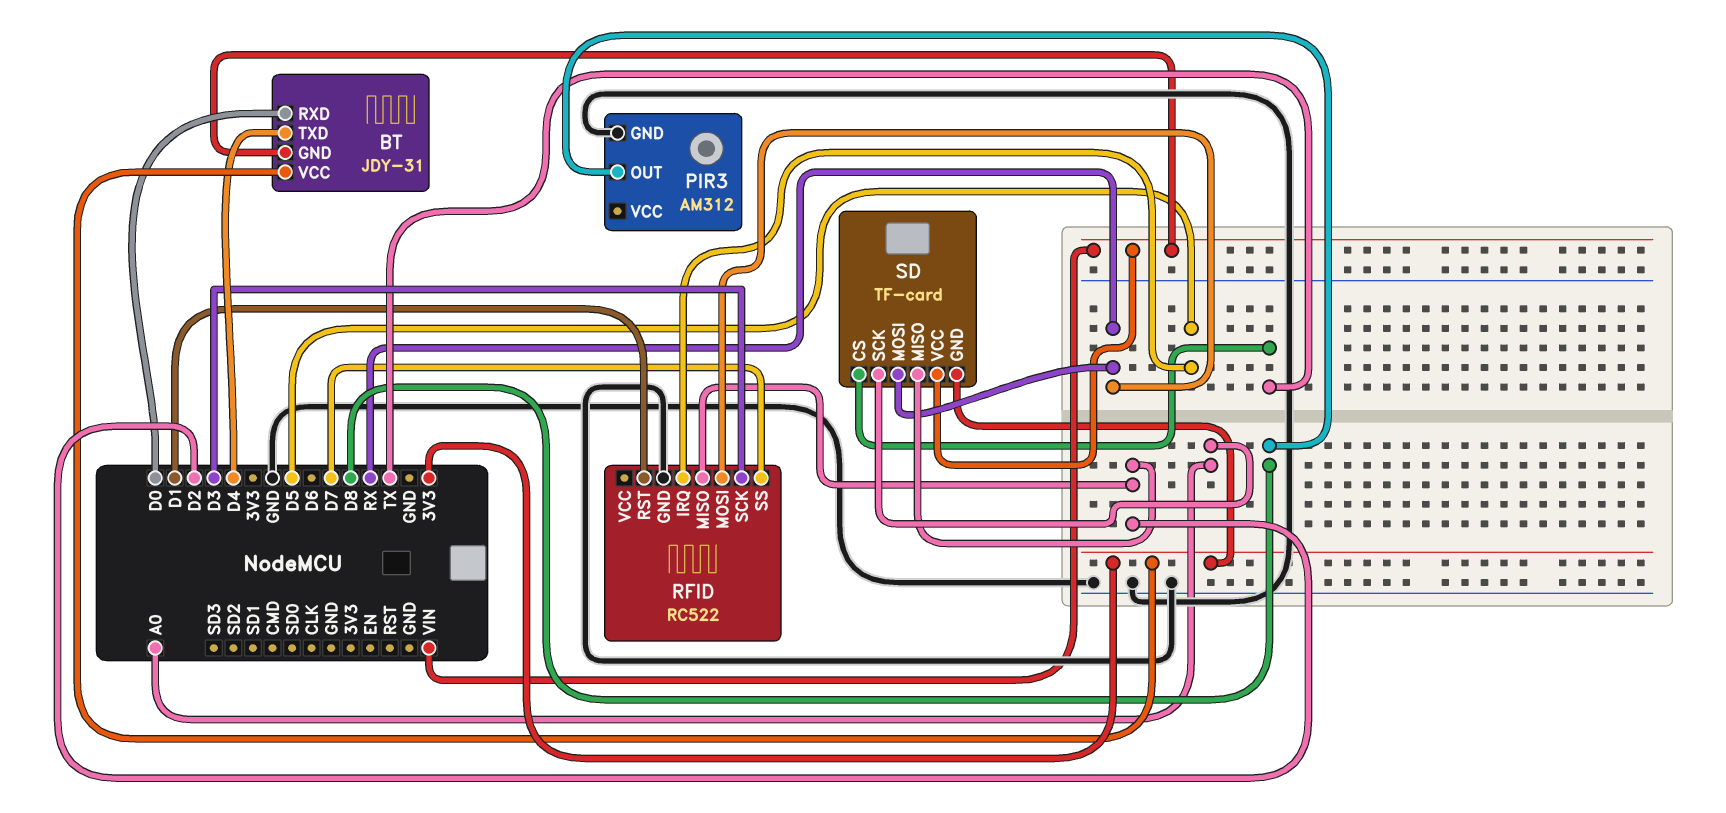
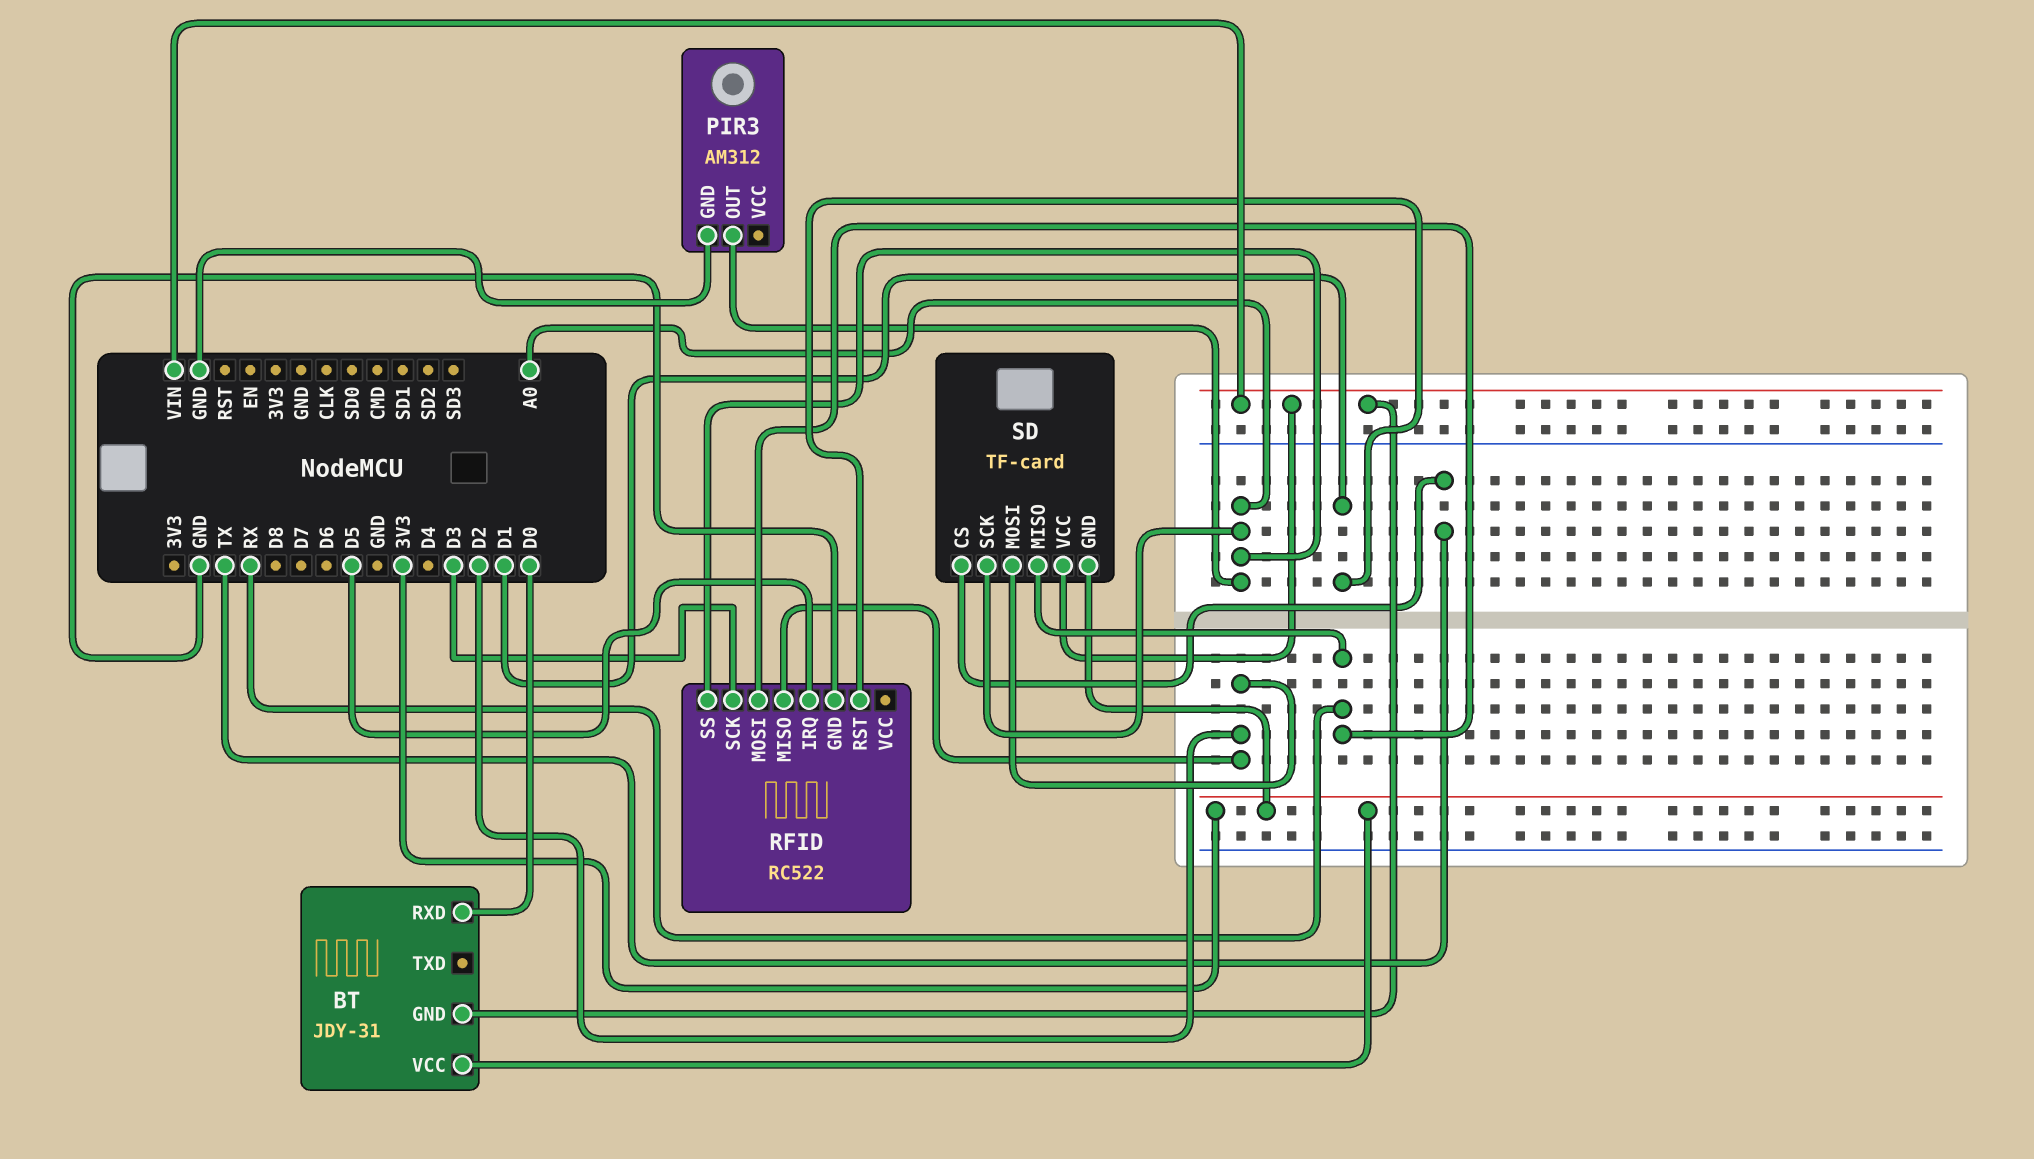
BT pin TXD: D4 -> none
PIR3 pin OUT: D8 -> A0
RFID pin SS: D7 -> A0
SD pin MISO: D2 -> RX
SD pin MOSI: RX -> D2

